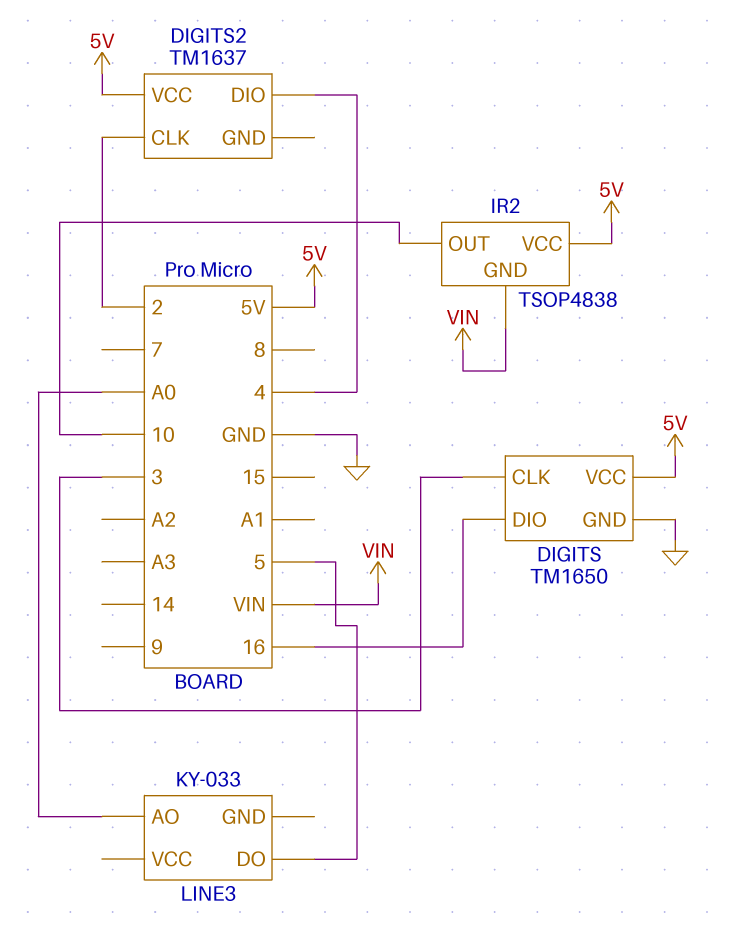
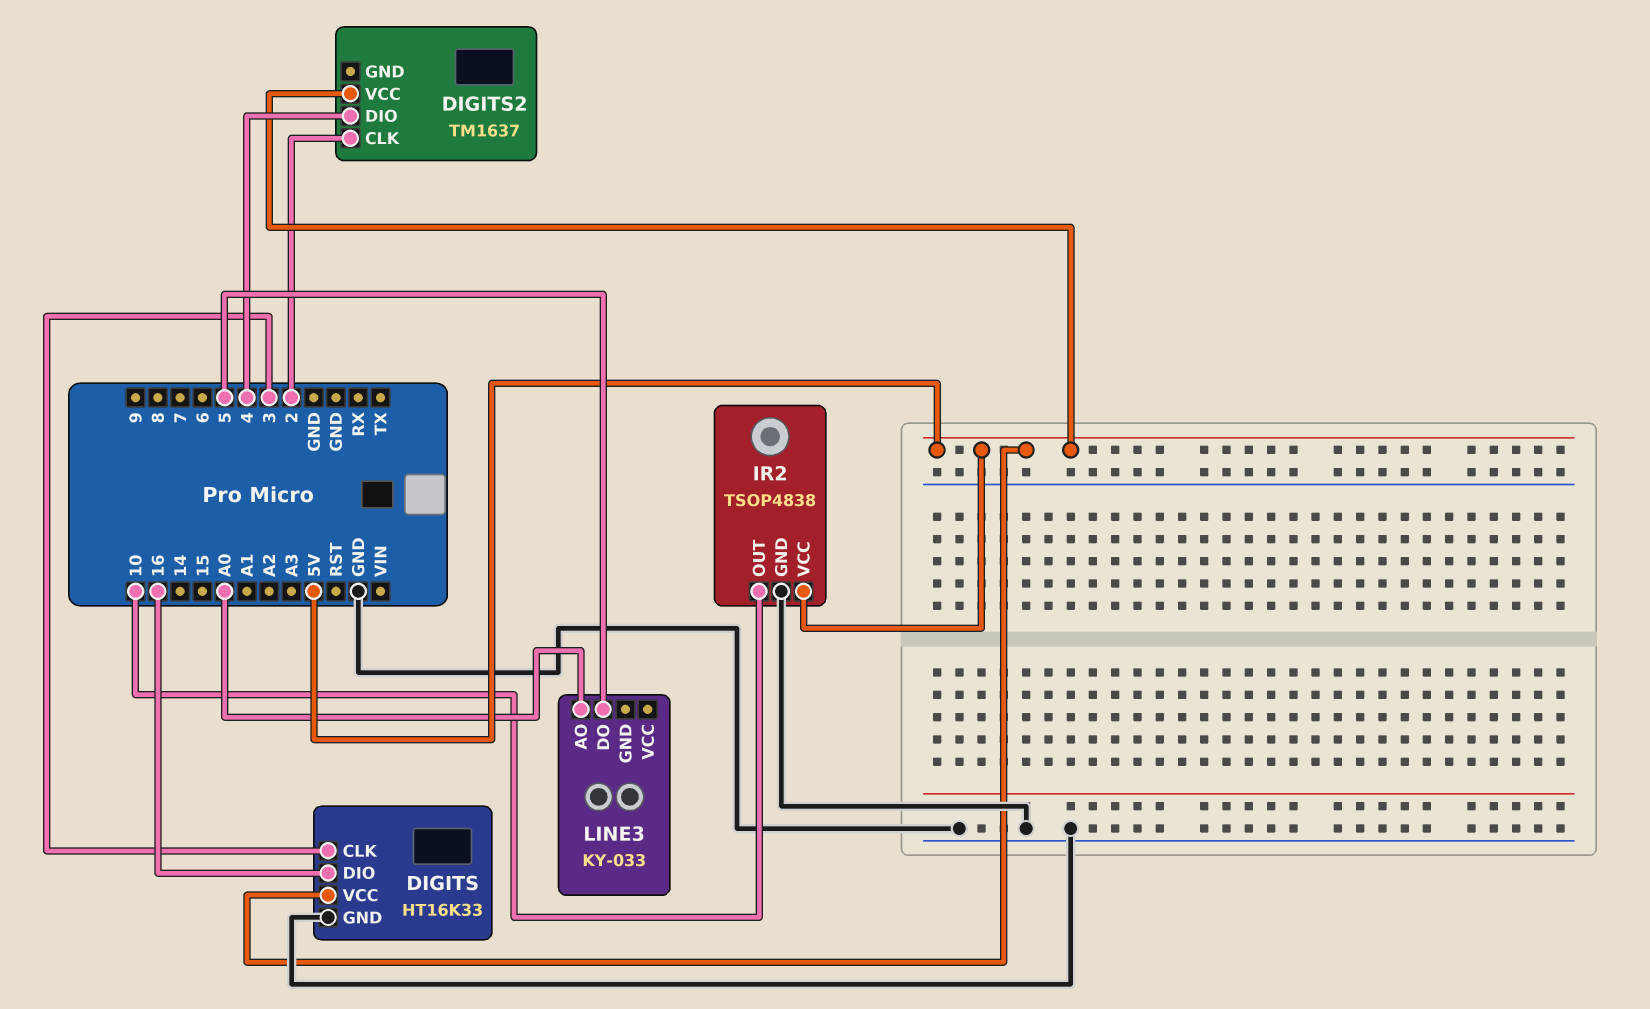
DIGITS: TM1650 -> HT16K33
IR2 pin GND: VIN -> GND

